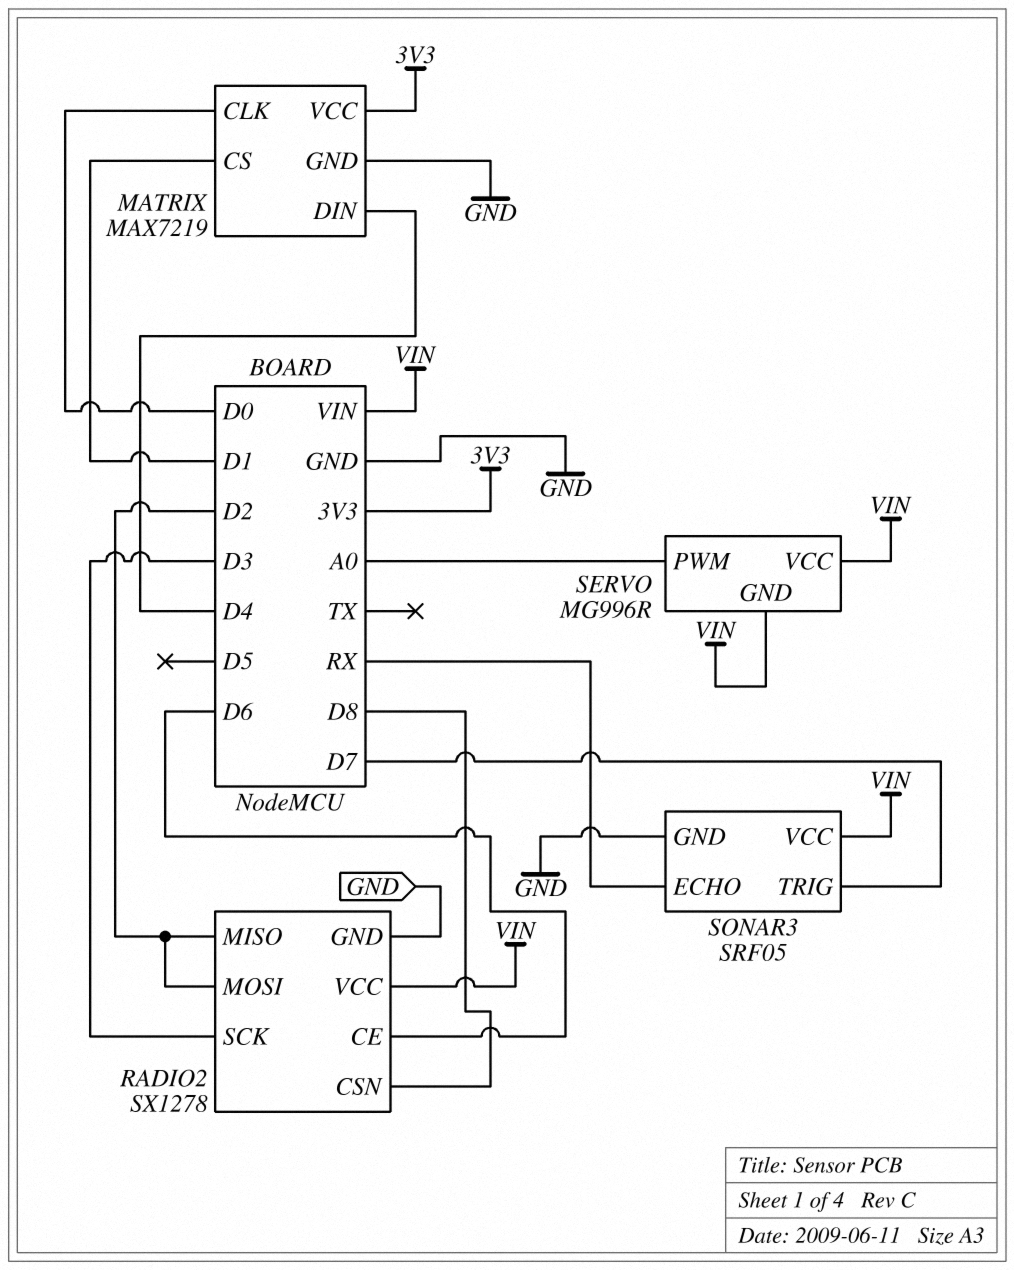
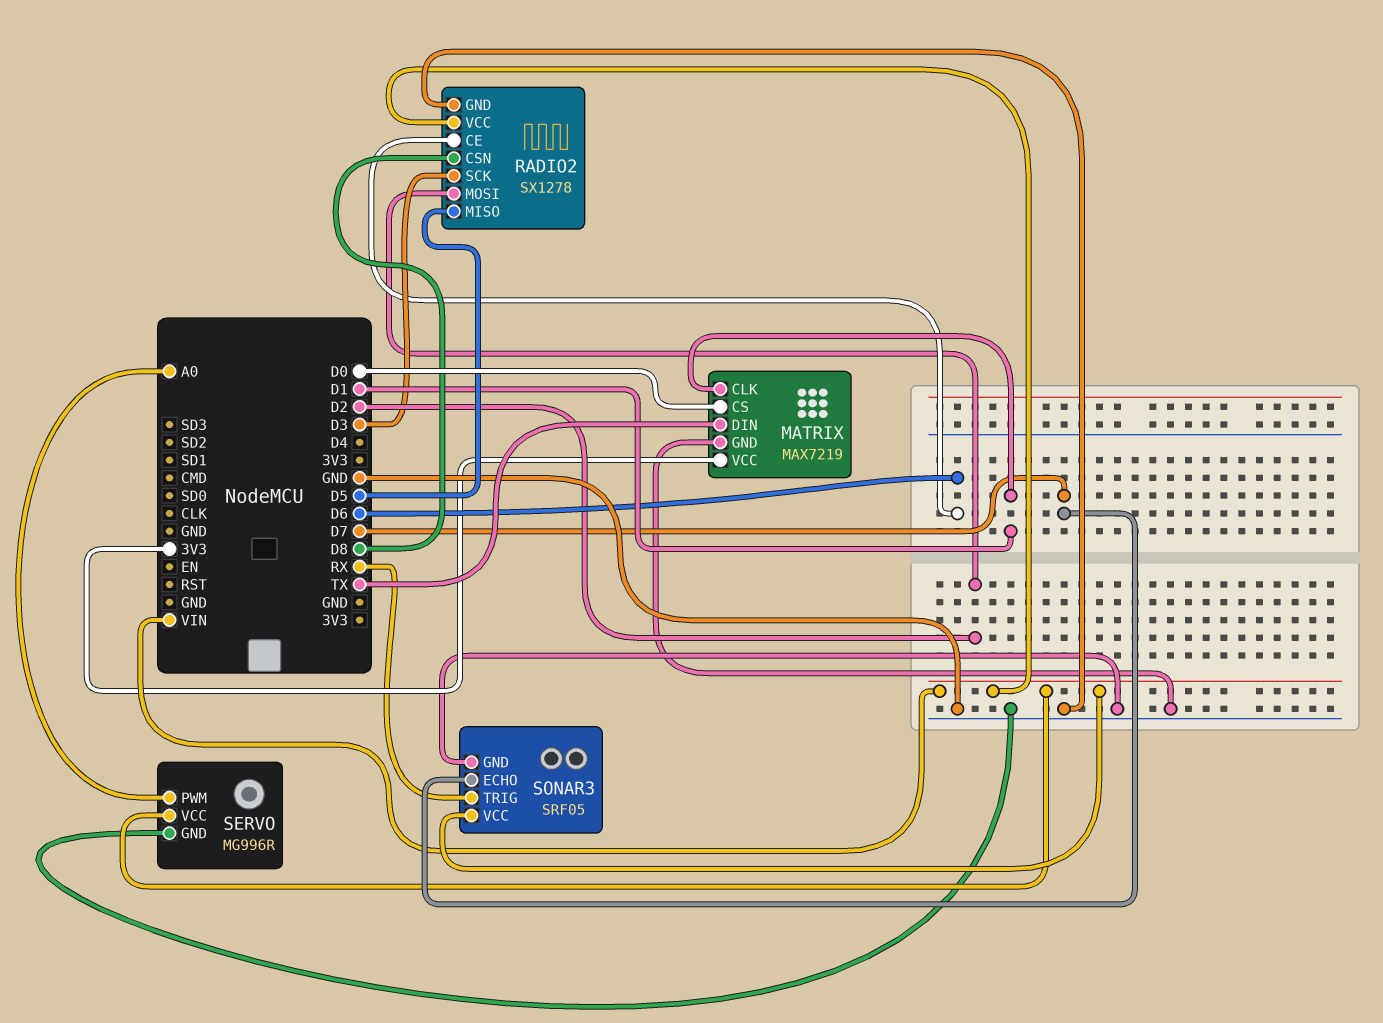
MATRIX pin CLK: D0 -> D1
MATRIX pin CS: D1 -> D0
MATRIX pin DIN: D4 -> TX
RADIO2 pin MISO: D2 -> D5
SERVO pin GND: VIN -> GND
SONAR3 pin ECHO: RX -> D7
SONAR3 pin TRIG: D7 -> RX

